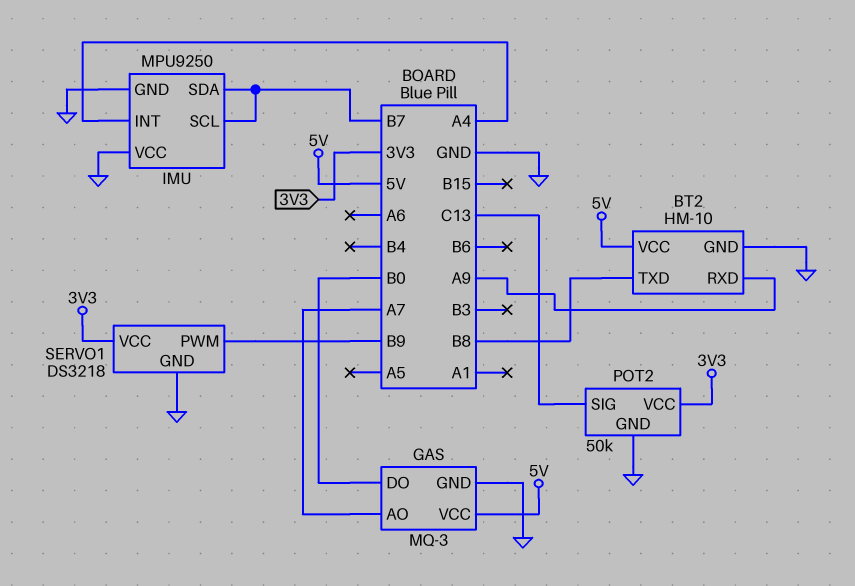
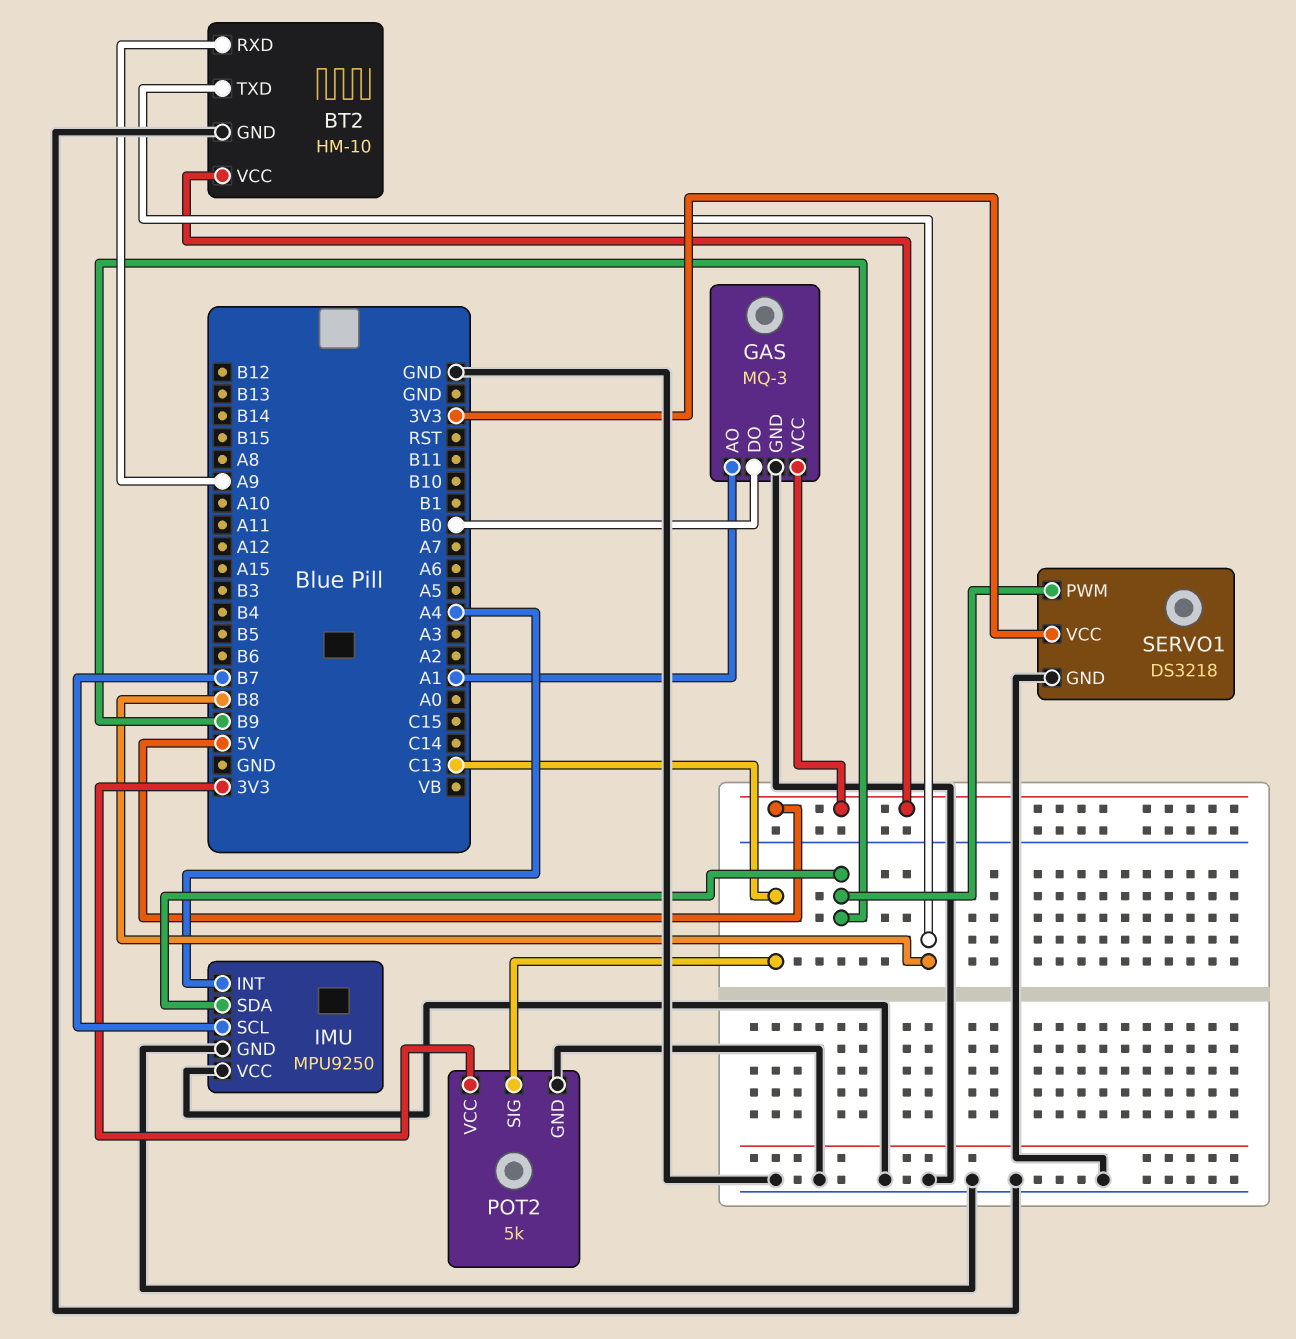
GAS pin AO: A7 -> A1
IMU pin SDA: B7 -> B9
POT2: 50k -> 5k

